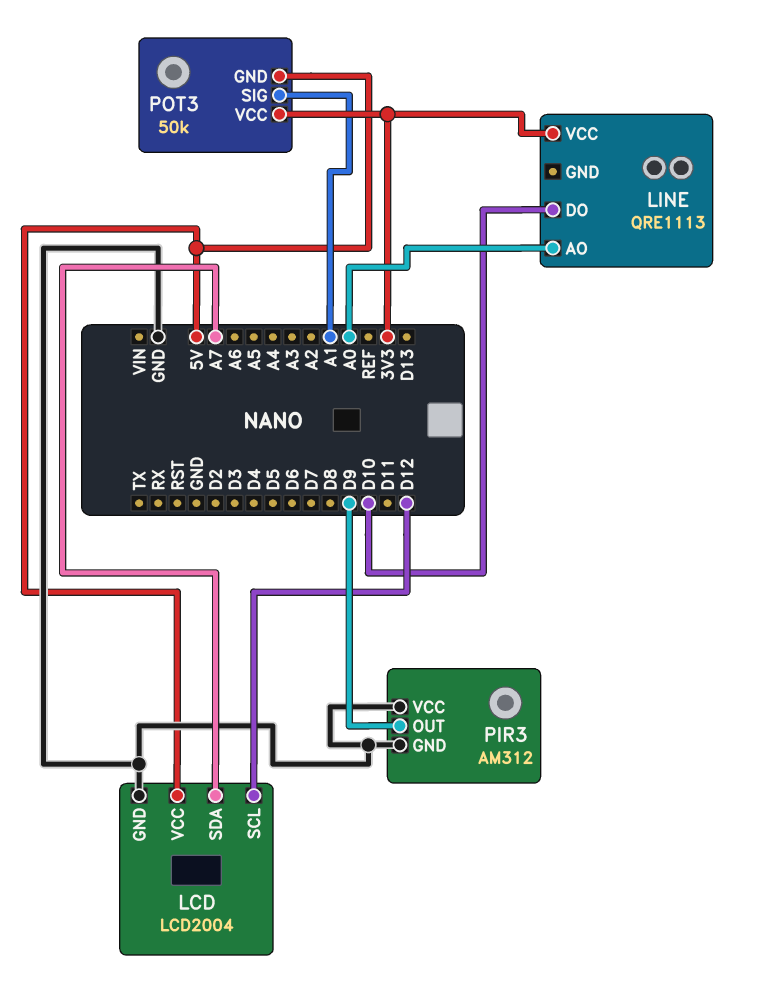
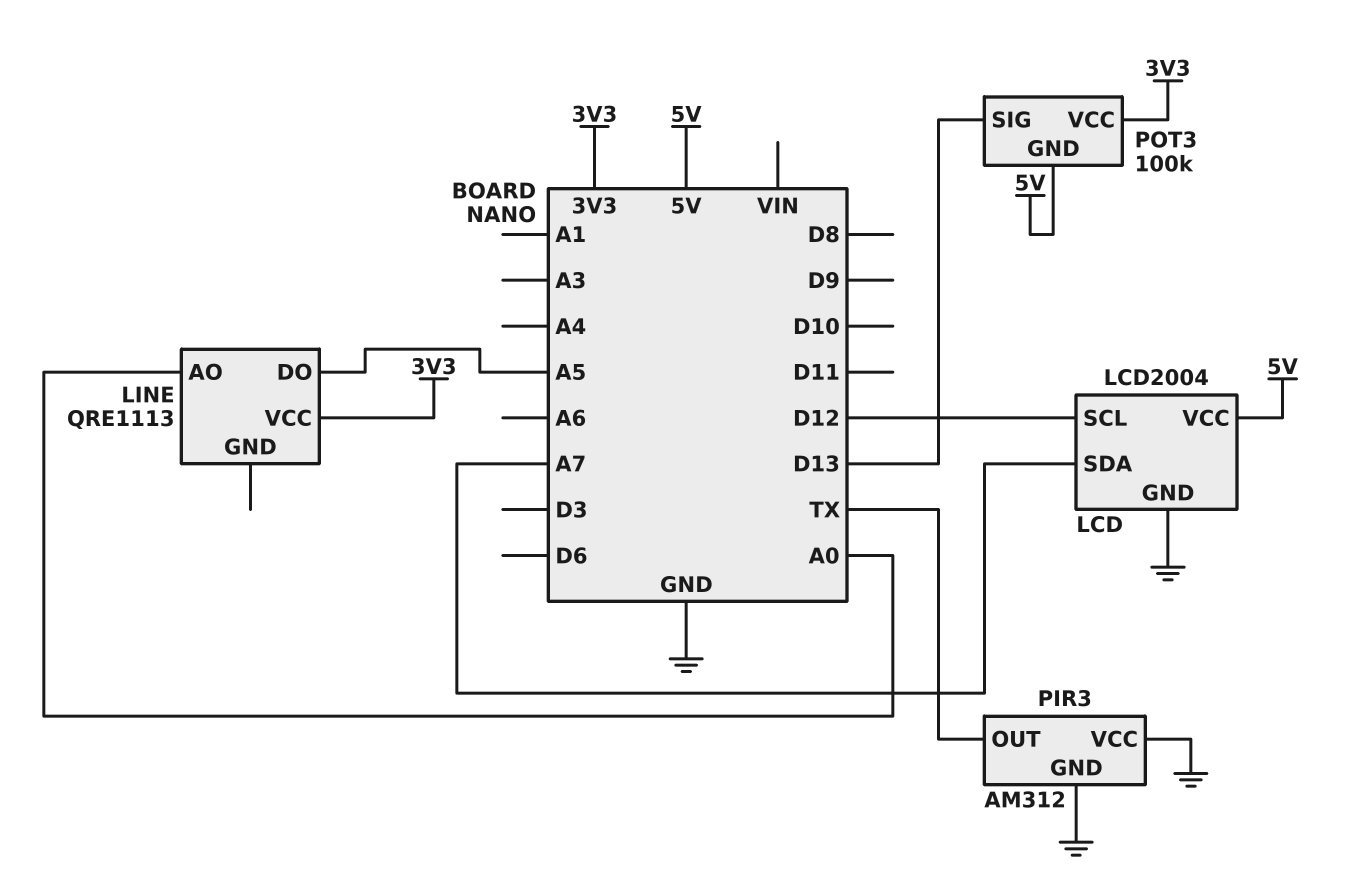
LINE pin DO: D10 -> A5
PIR3 pin OUT: D9 -> TX
POT3: 50k -> 100k
POT3 pin SIG: A1 -> D13

